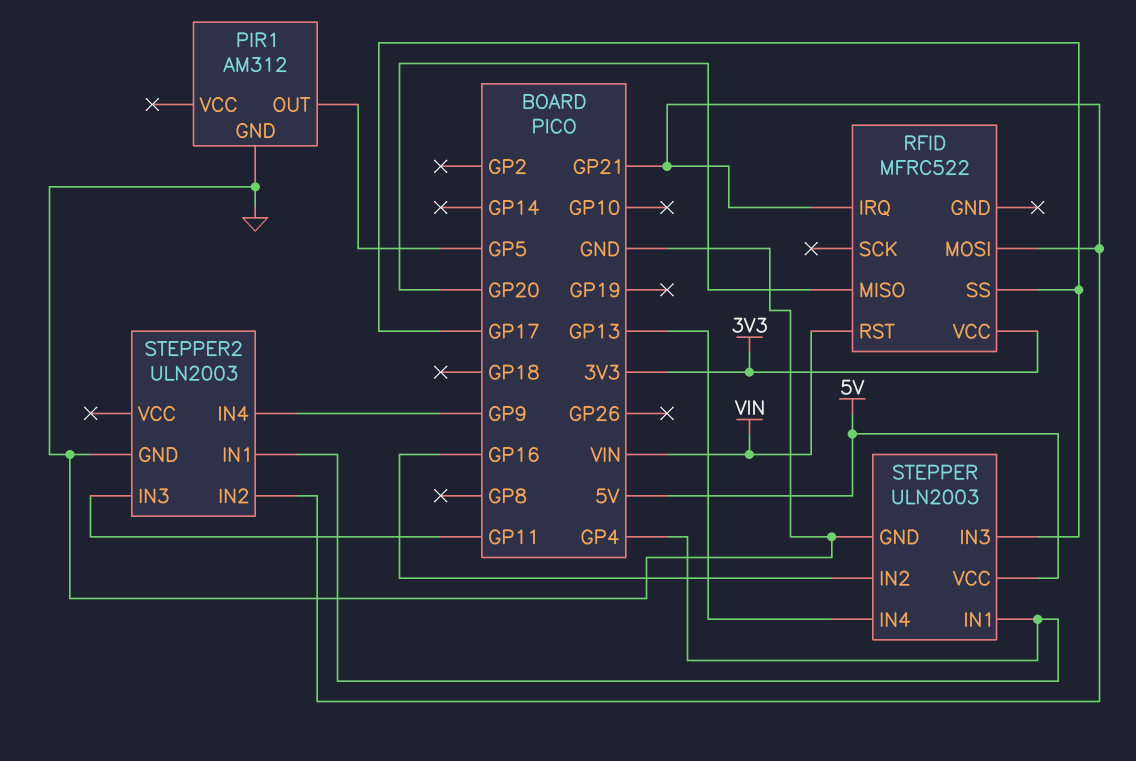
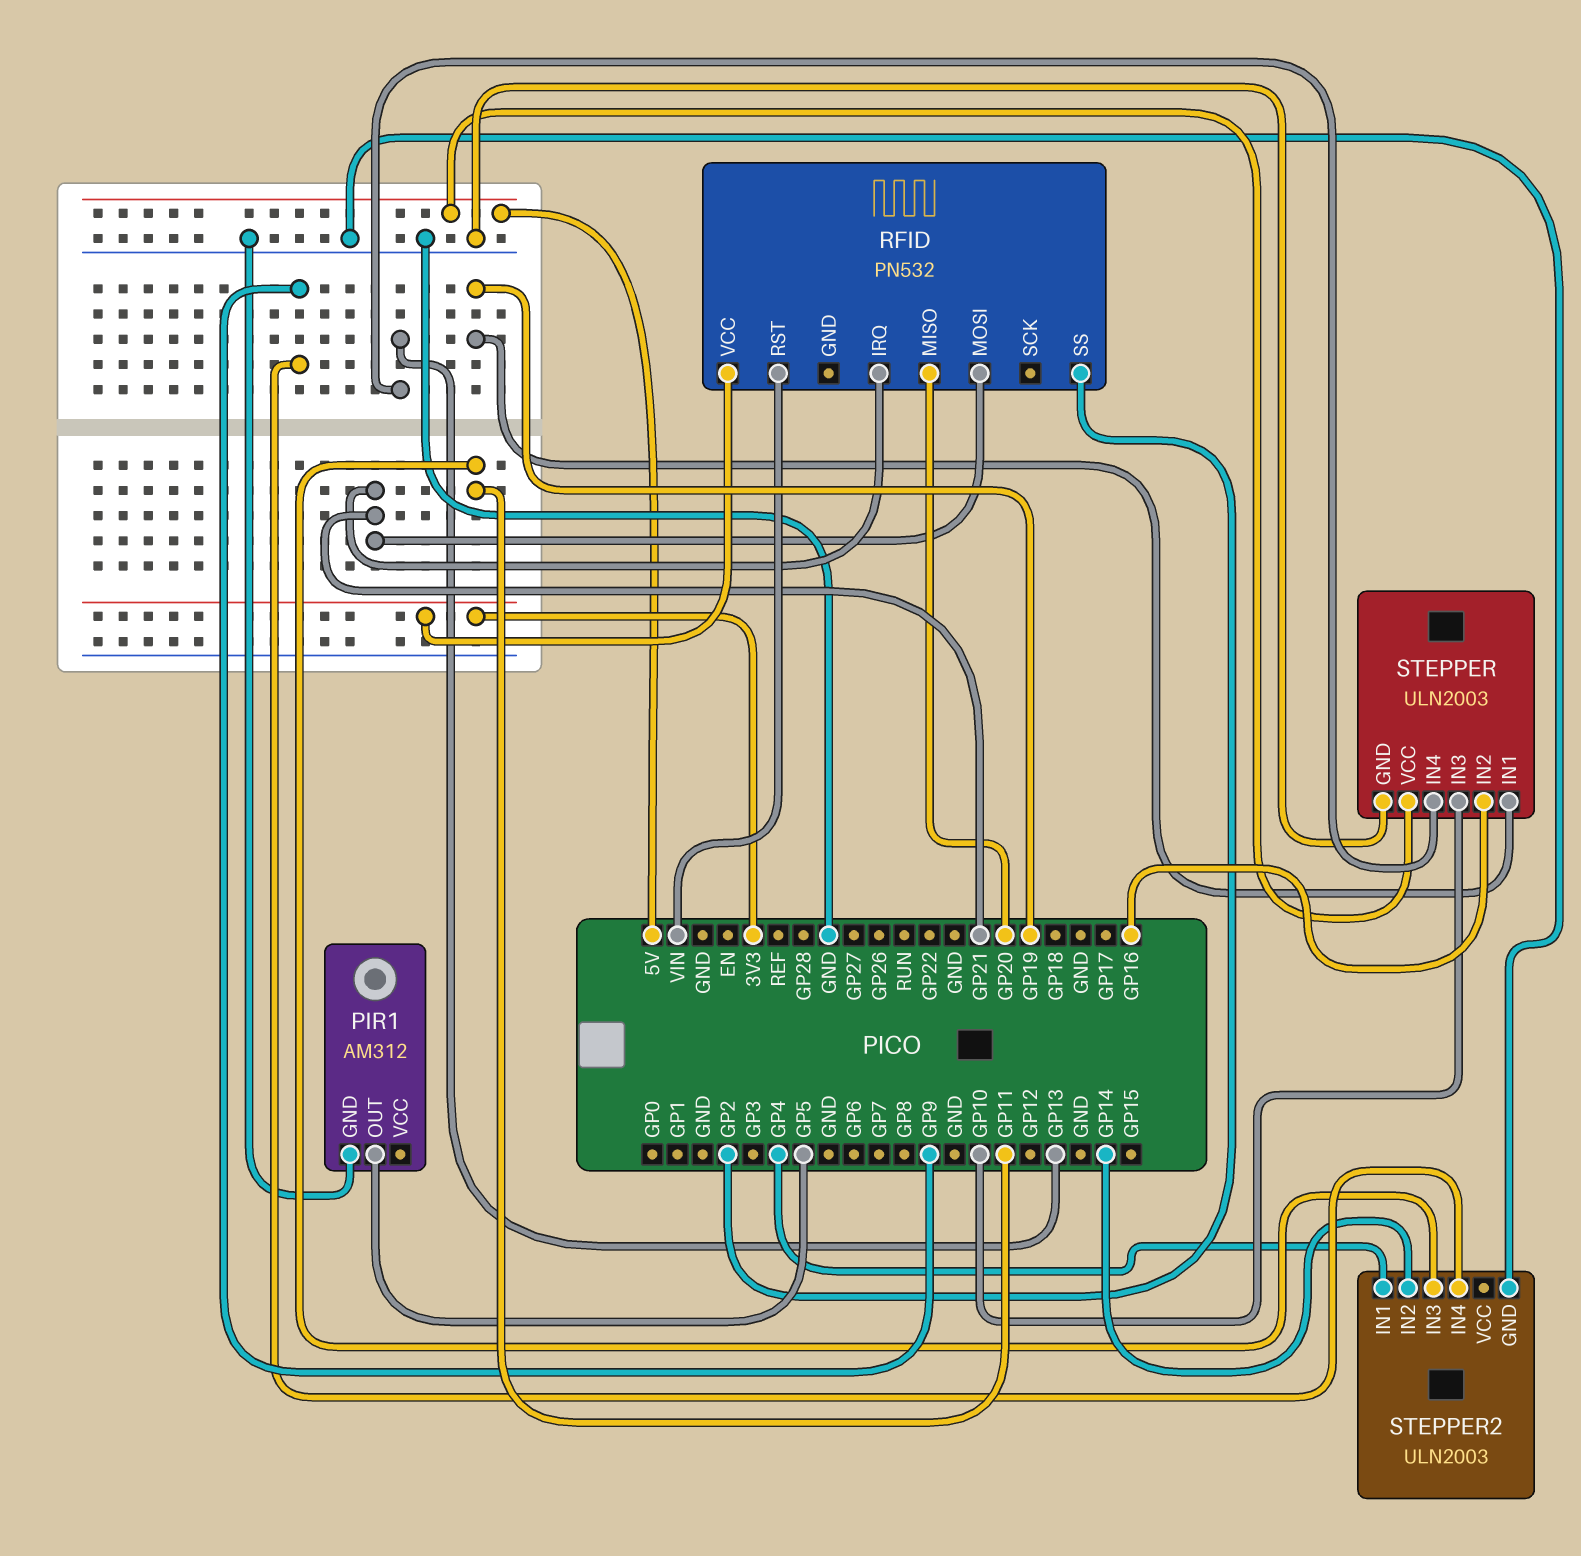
RFID: MFRC522 -> PN532
RFID pin SS: GP17 -> GP2
STEPPER pin IN1: GP4 -> GP19
STEPPER pin IN3: GP17 -> GP10
STEPPER2 pin IN2: GP21 -> GP14

